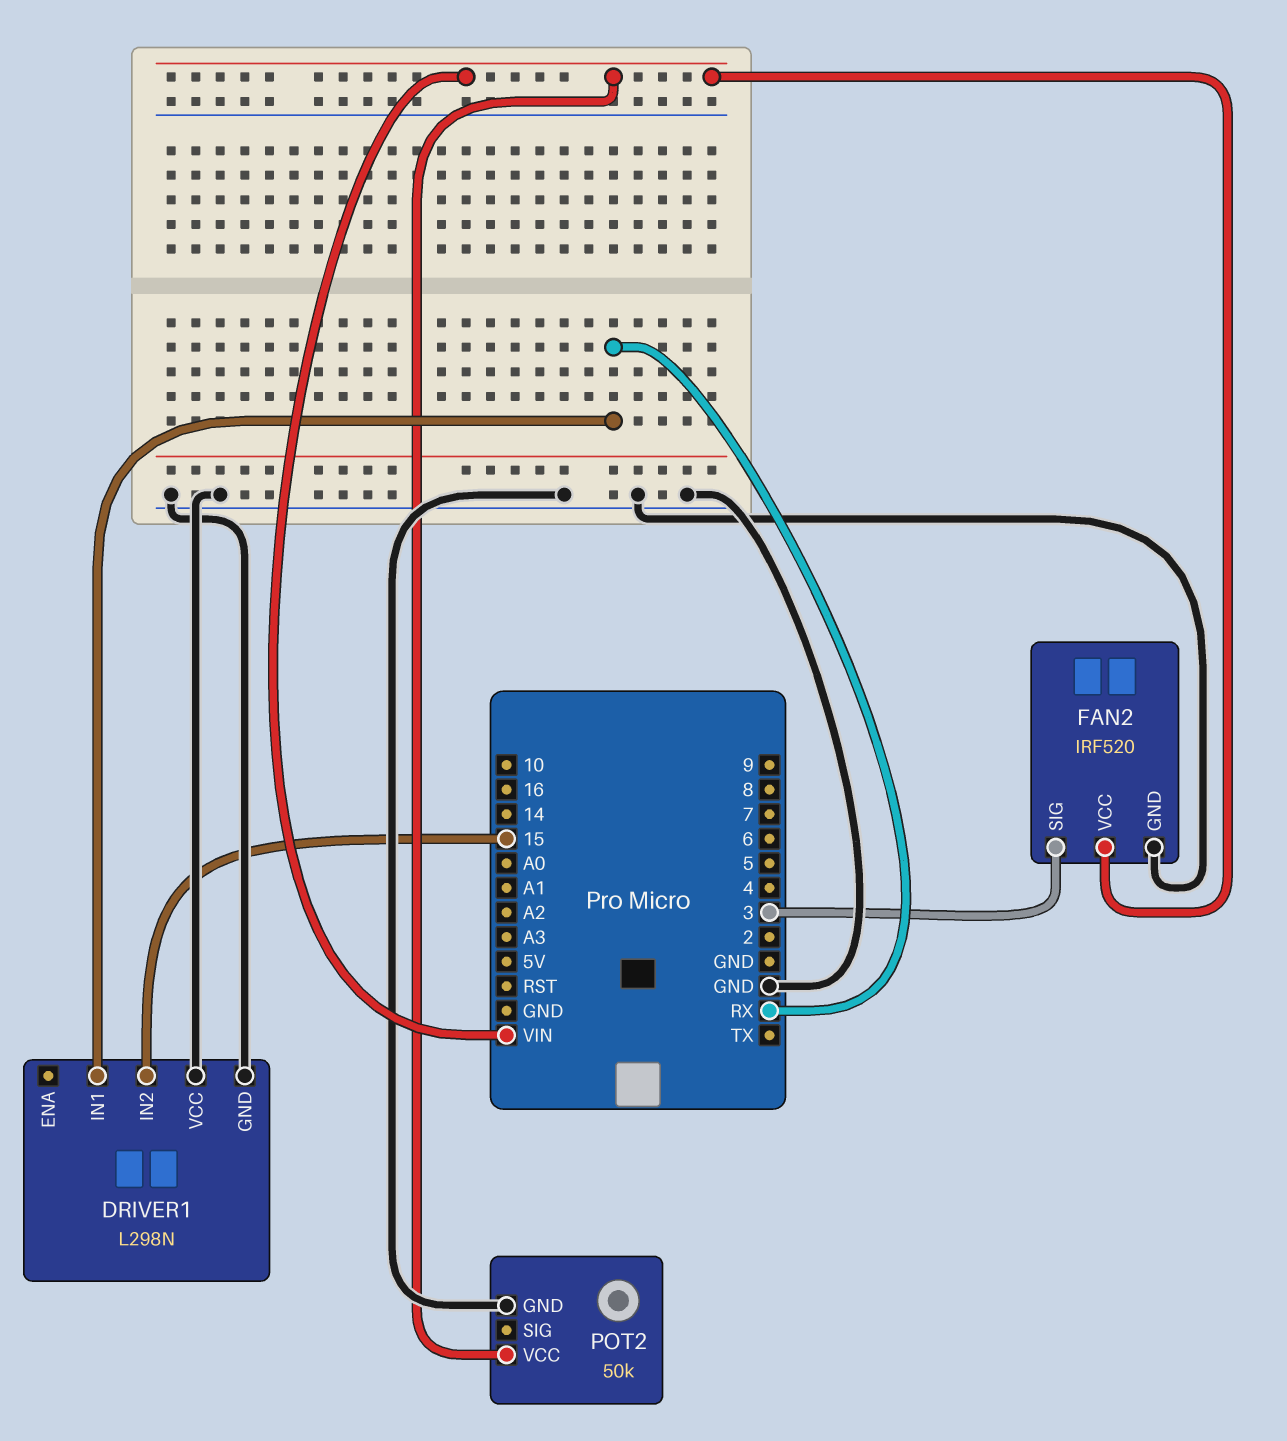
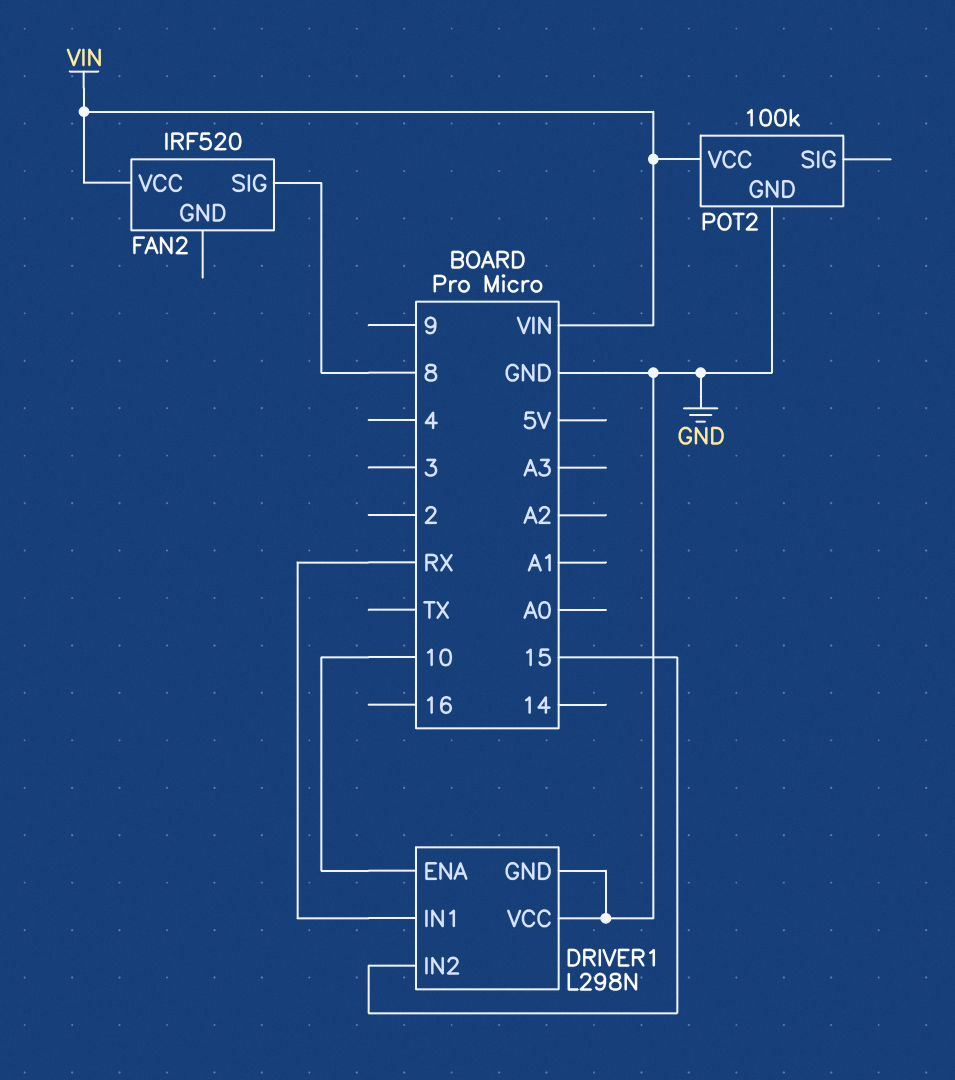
DRIVER1 pin ENA: none -> 10
FAN2 pin GND: GND -> none
FAN2 pin SIG: 3 -> 8
POT2: 50k -> 100k

